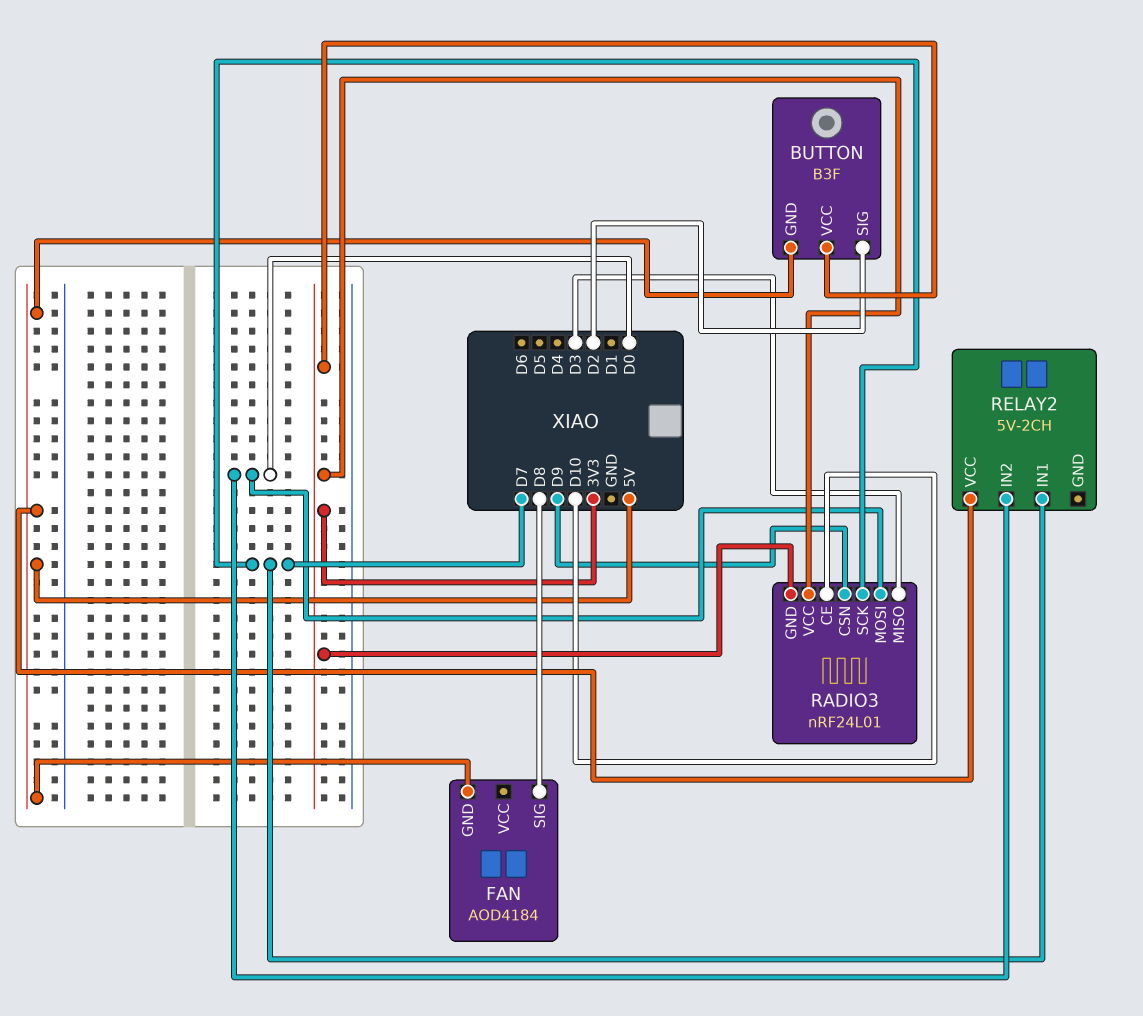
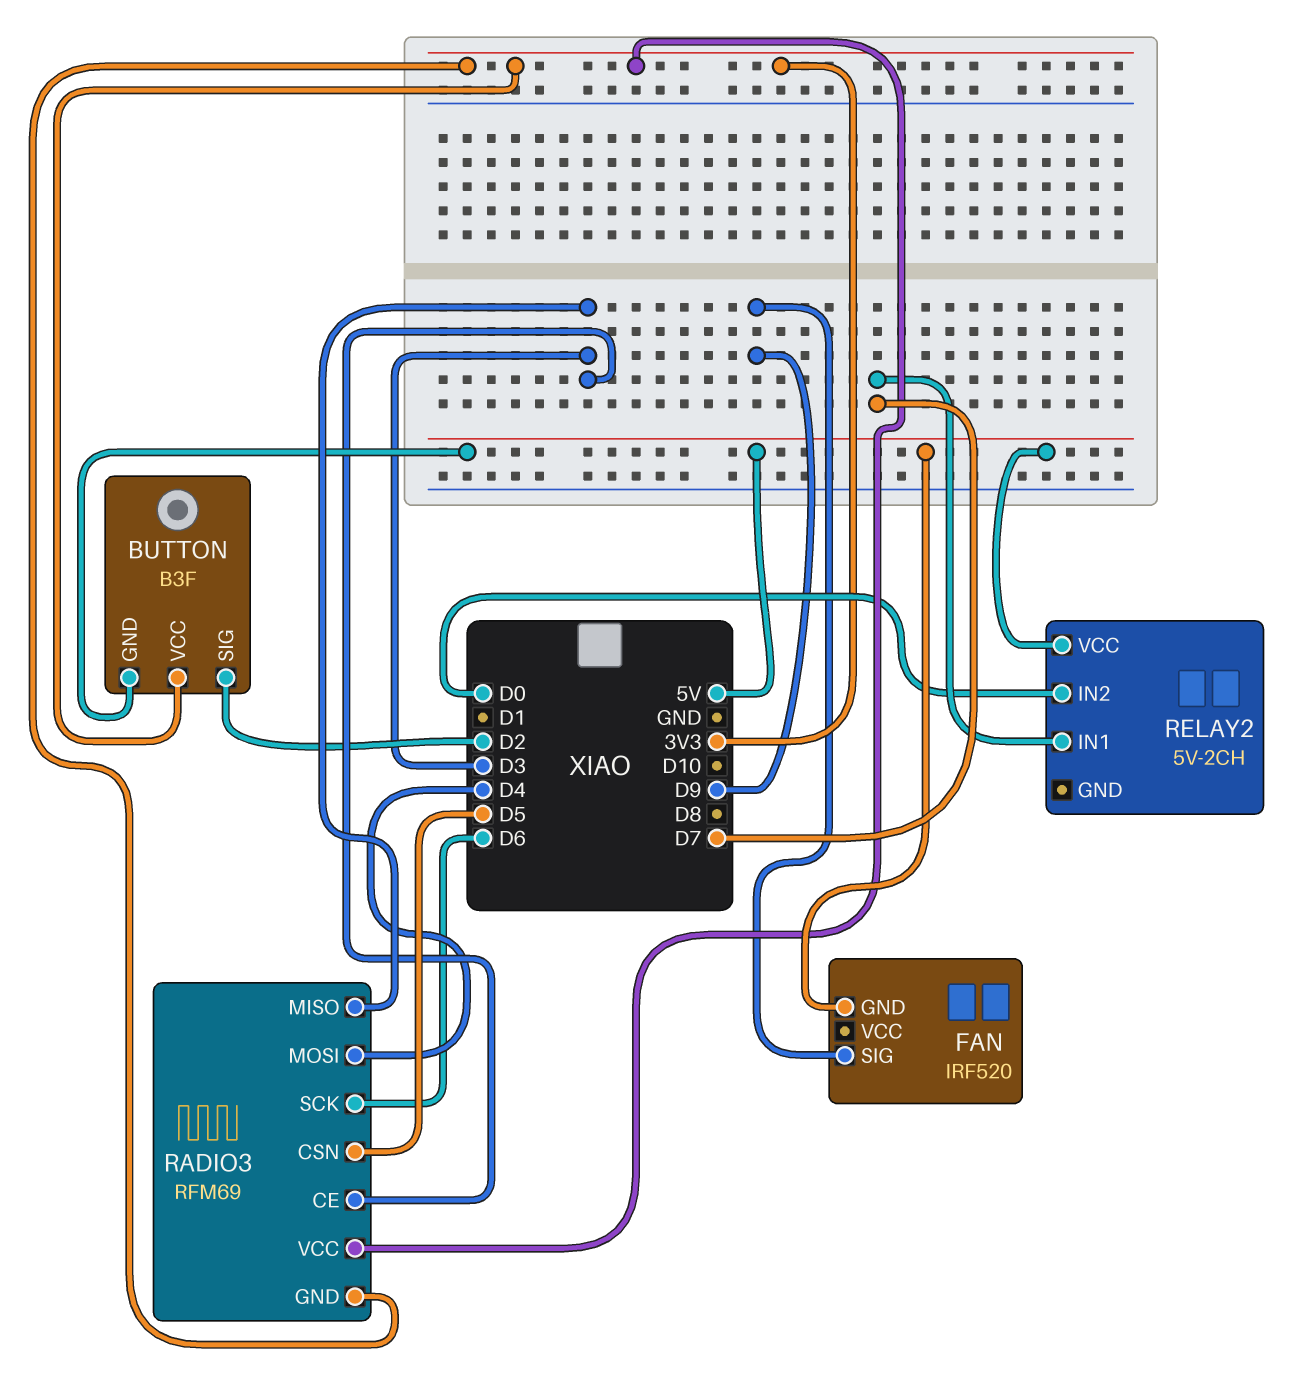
FAN: AOD4184 -> IRF520
FAN pin SIG: D8 -> D9
RADIO3: nRF24L01 -> RFM69
RADIO3 pin CE: D10 -> D3
RADIO3 pin CSN: D9 -> D5
RADIO3 pin MOSI: D0 -> D4
RADIO3 pin SCK: D7 -> D6

